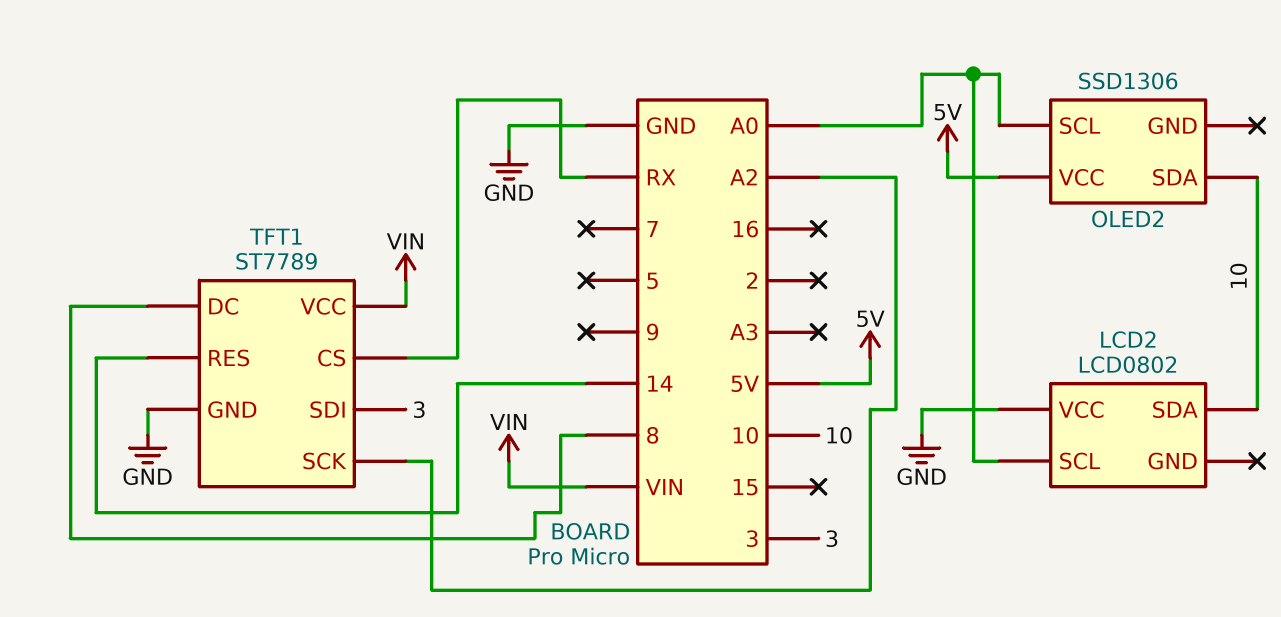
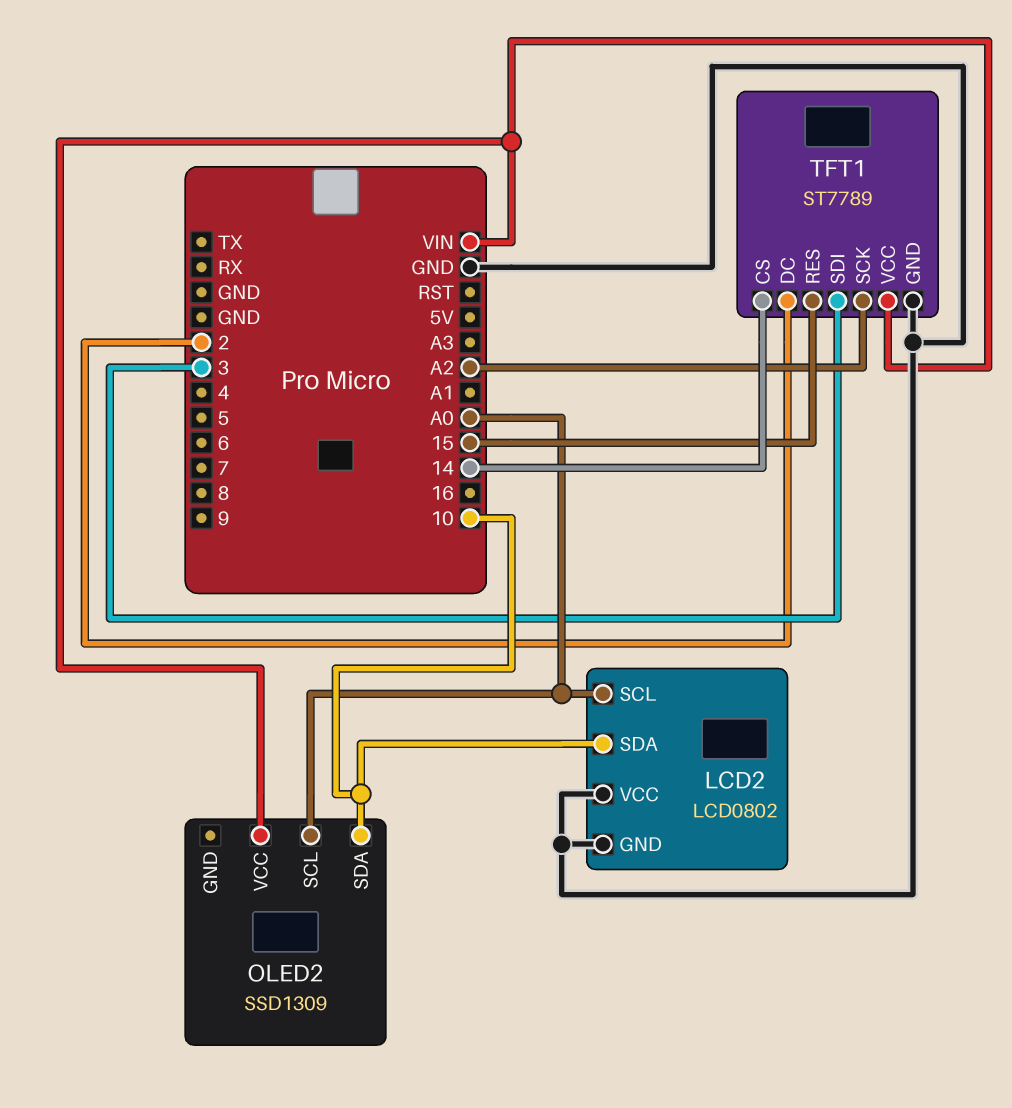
LCD2 pin GND: none -> GND
OLED2: SSD1306 -> SSD1309
OLED2 pin VCC: 5V -> VIN
TFT1 pin CS: RX -> 14
TFT1 pin DC: 8 -> 2
TFT1 pin RES: 14 -> 15

